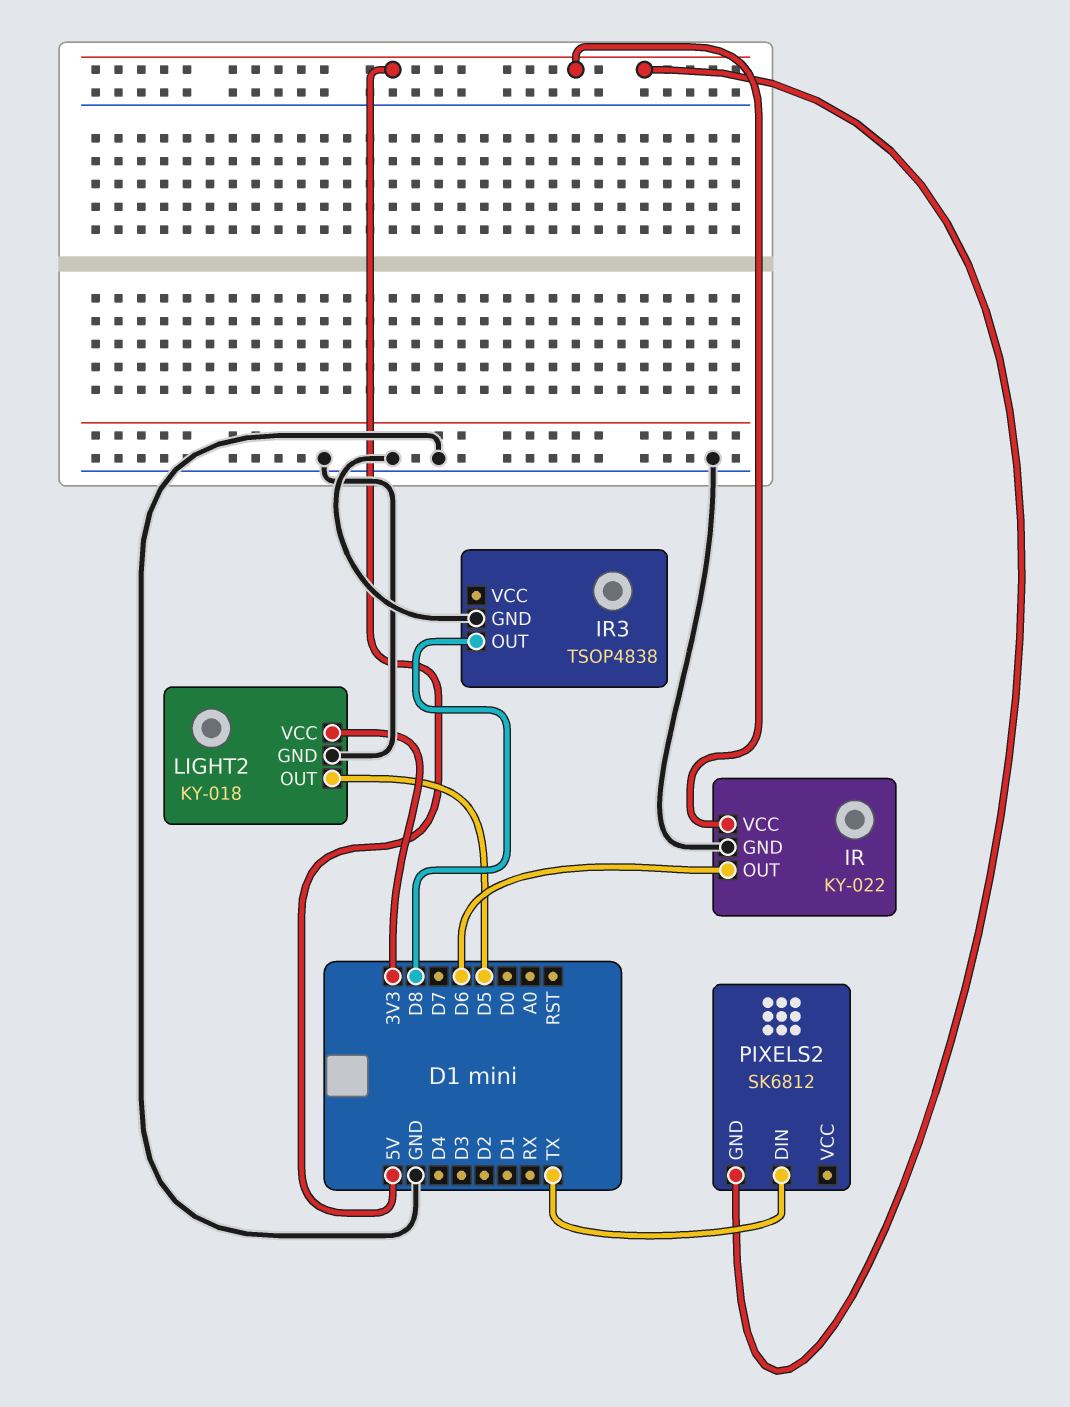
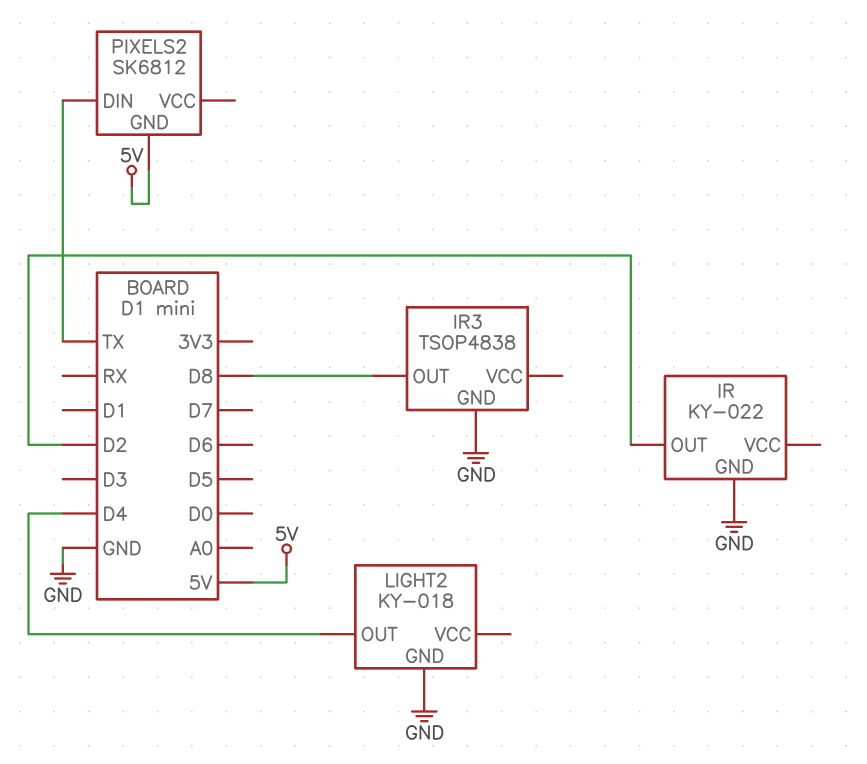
IR pin OUT: D6 -> D2
IR pin VCC: 5V -> none
LIGHT2 pin OUT: D5 -> D4
LIGHT2 pin VCC: 3V3 -> none

